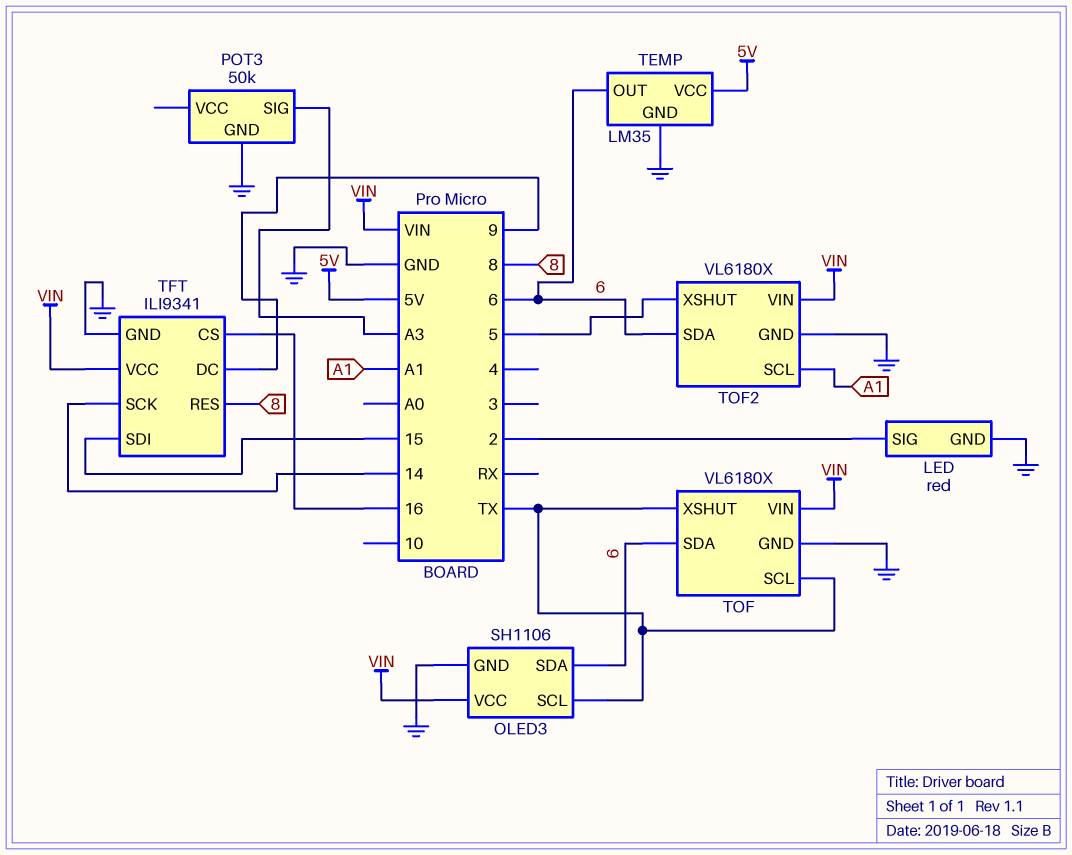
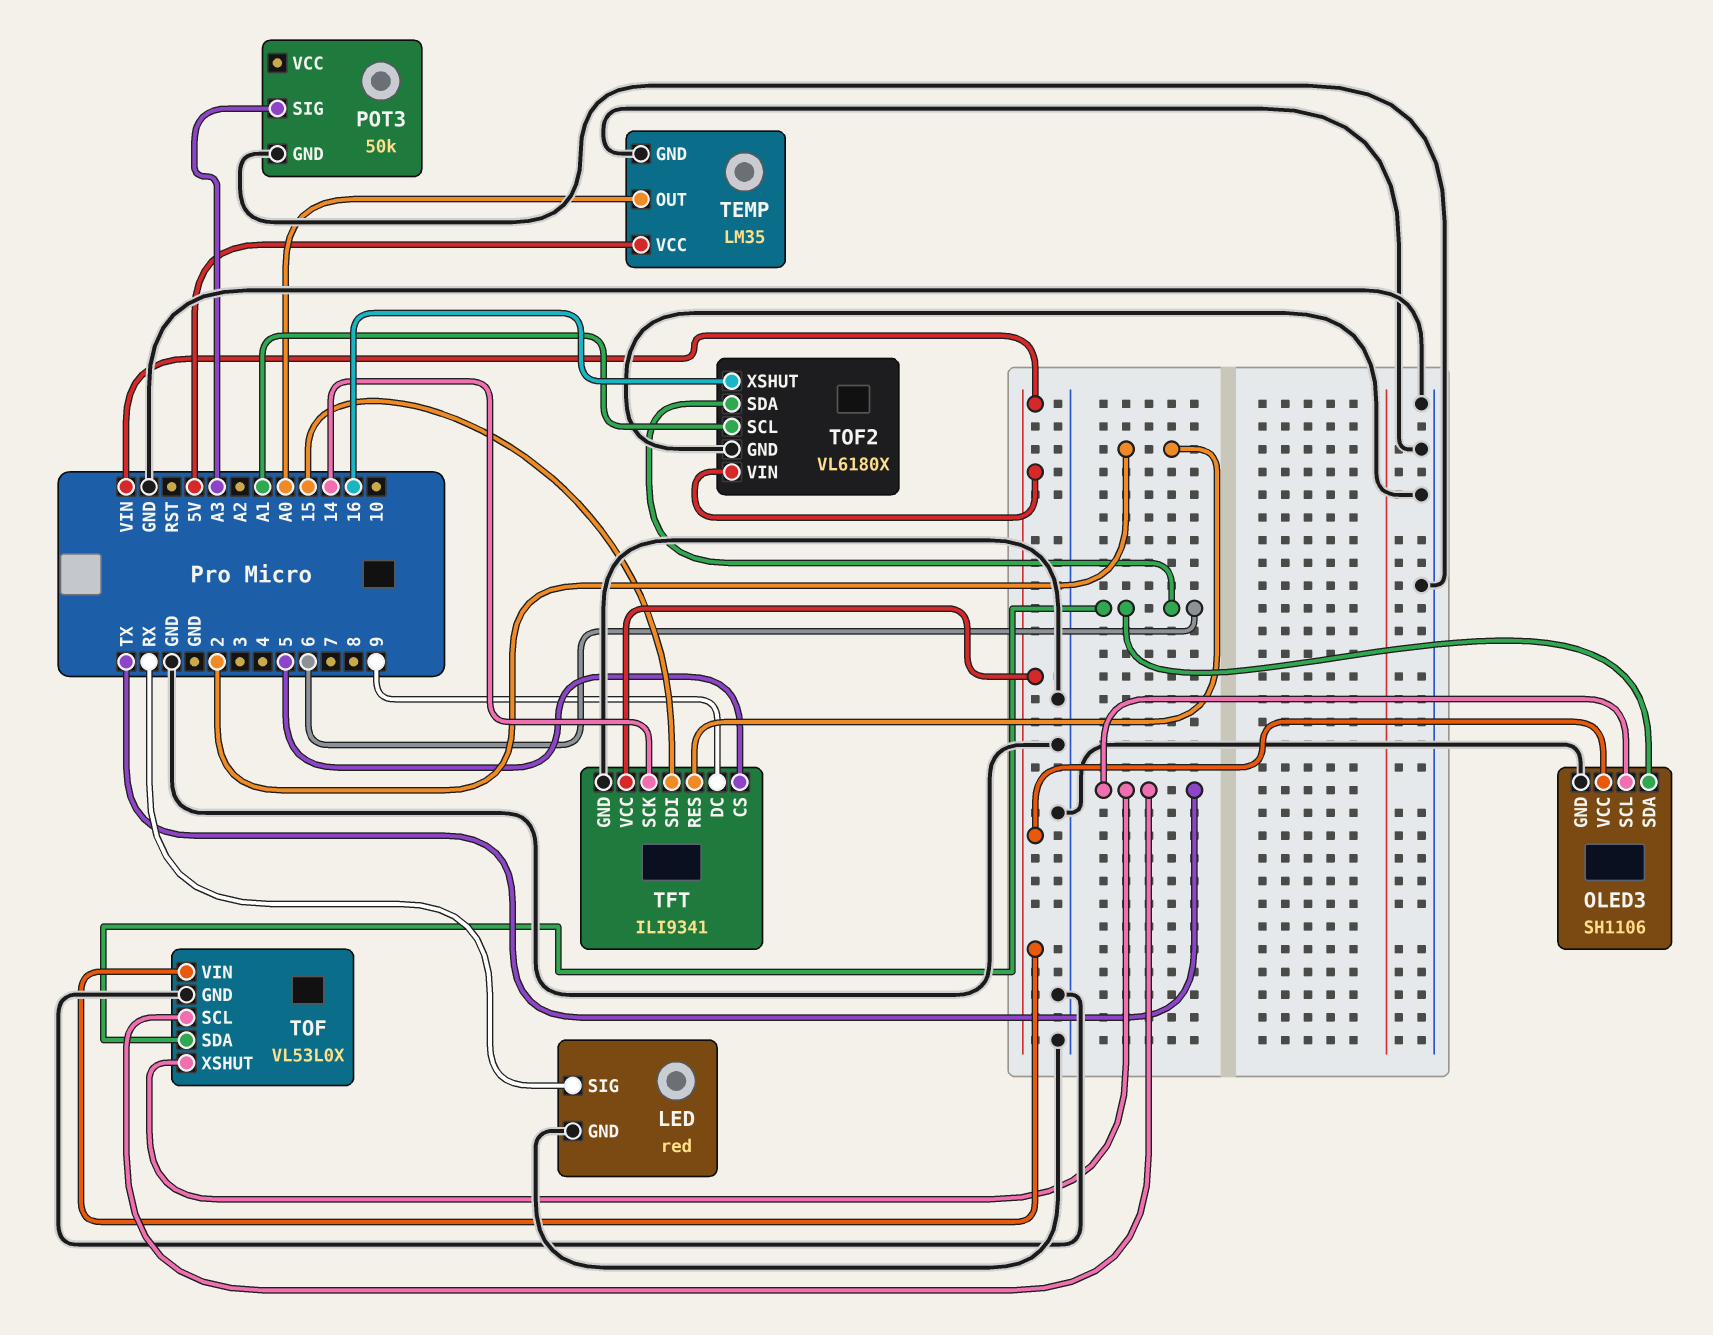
LED pin SIG: 2 -> RX
TEMP pin OUT: 6 -> A0
TFT pin CS: 16 -> 5
TFT pin RES: 8 -> 2
TOF: VL6180X -> VL53L0X
TOF2 pin XSHUT: 5 -> 16

